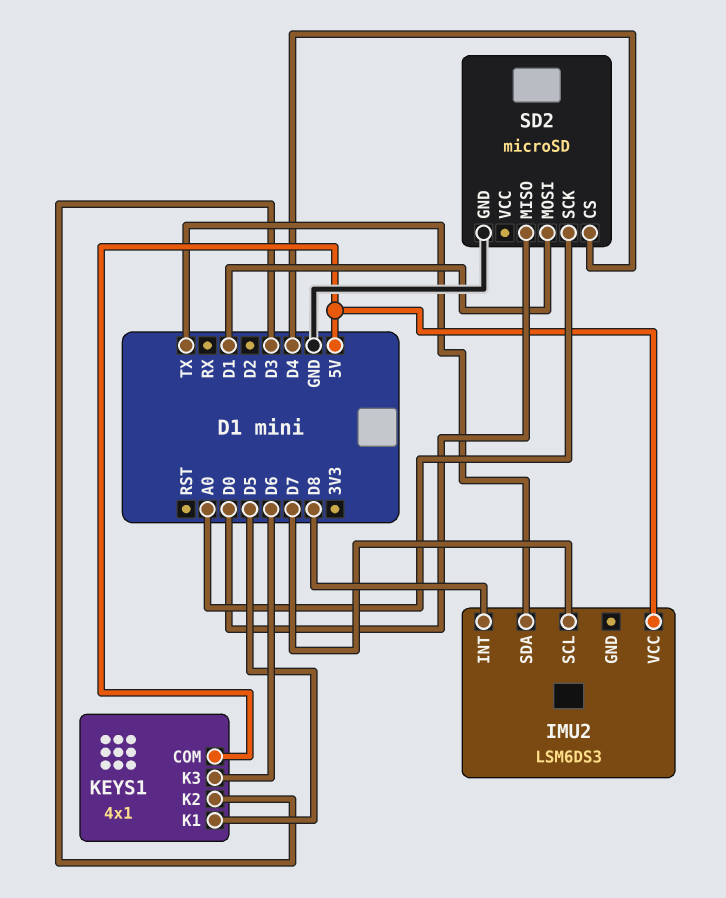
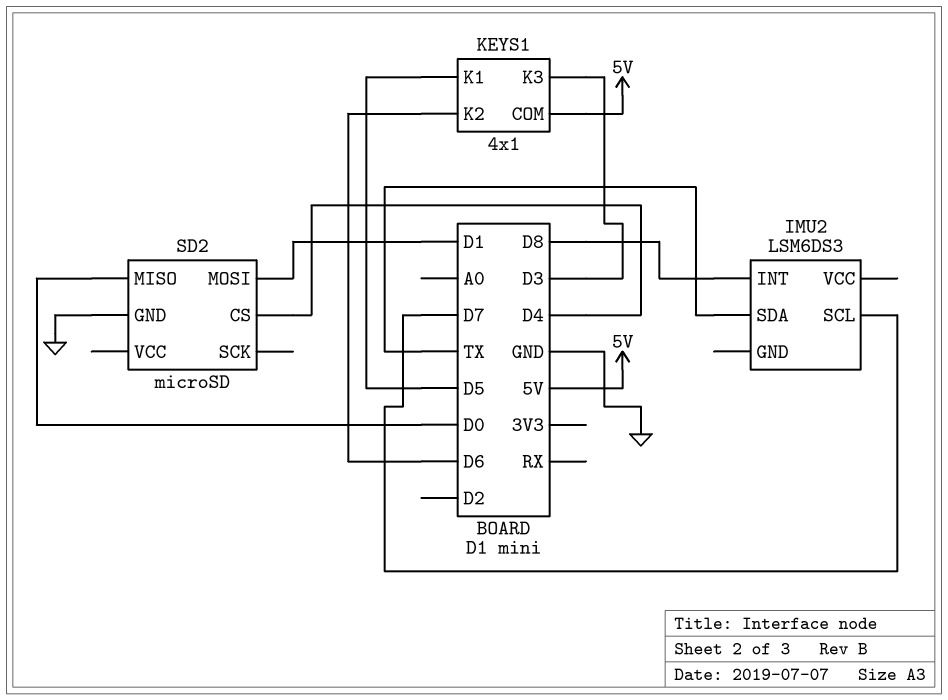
IMU2 pin VCC: 5V -> none
KEYS1 pin K2: D3 -> D6
KEYS1 pin K3: D6 -> D3
SD2 pin SCK: A0 -> none

